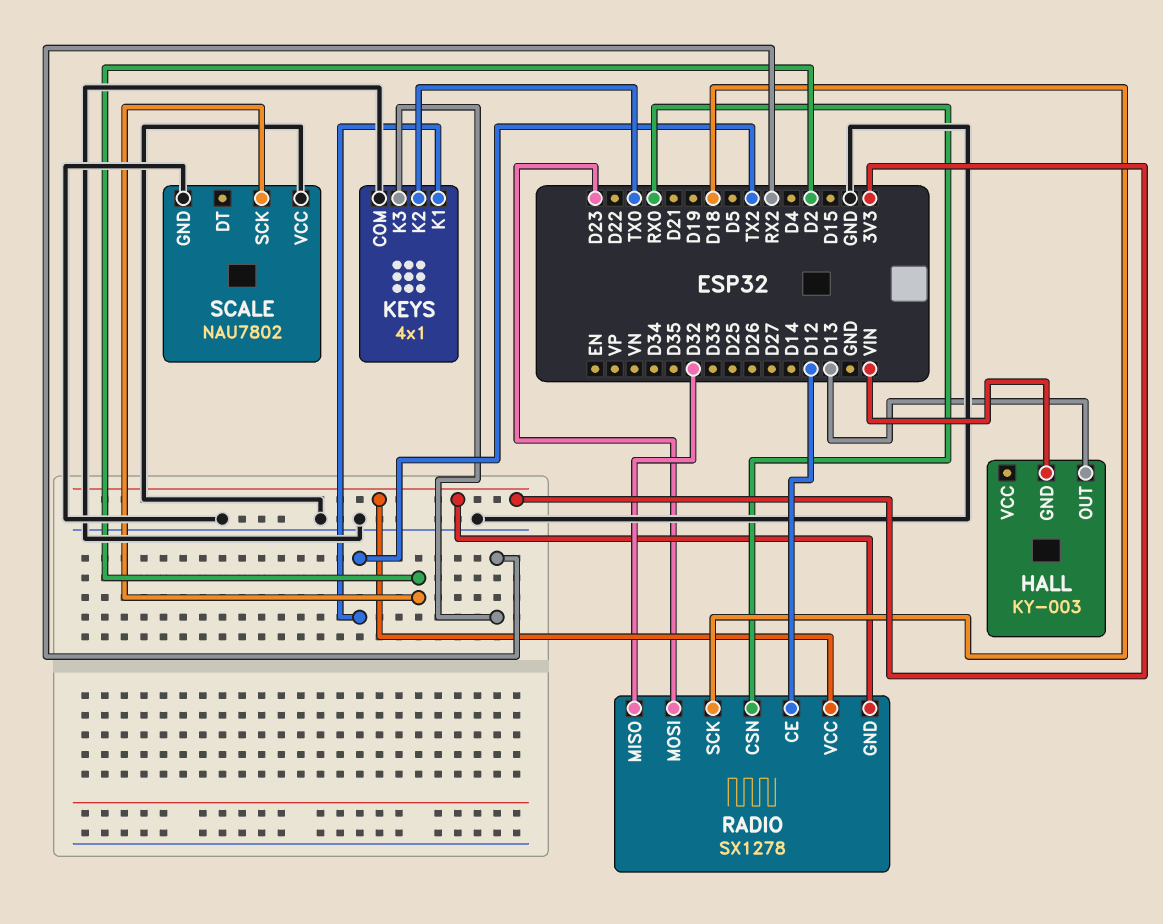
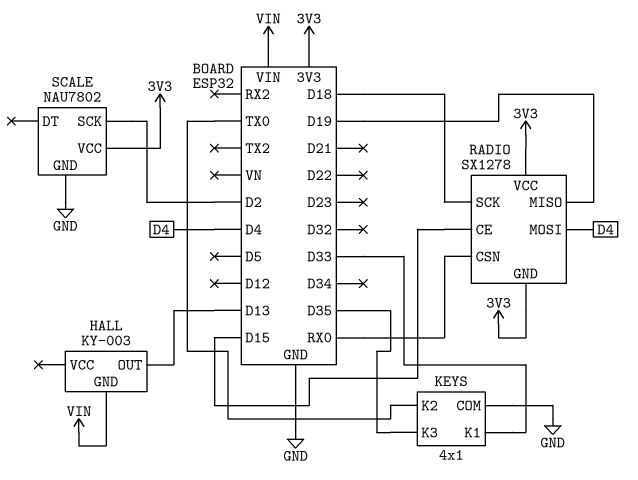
KEYS pin K1: TX2 -> D33
KEYS pin K3: RX2 -> D35
RADIO pin CE: D12 -> D15
RADIO pin MISO: D32 -> D19
RADIO pin MOSI: D23 -> D4
SCALE pin VCC: GND -> 3V3

